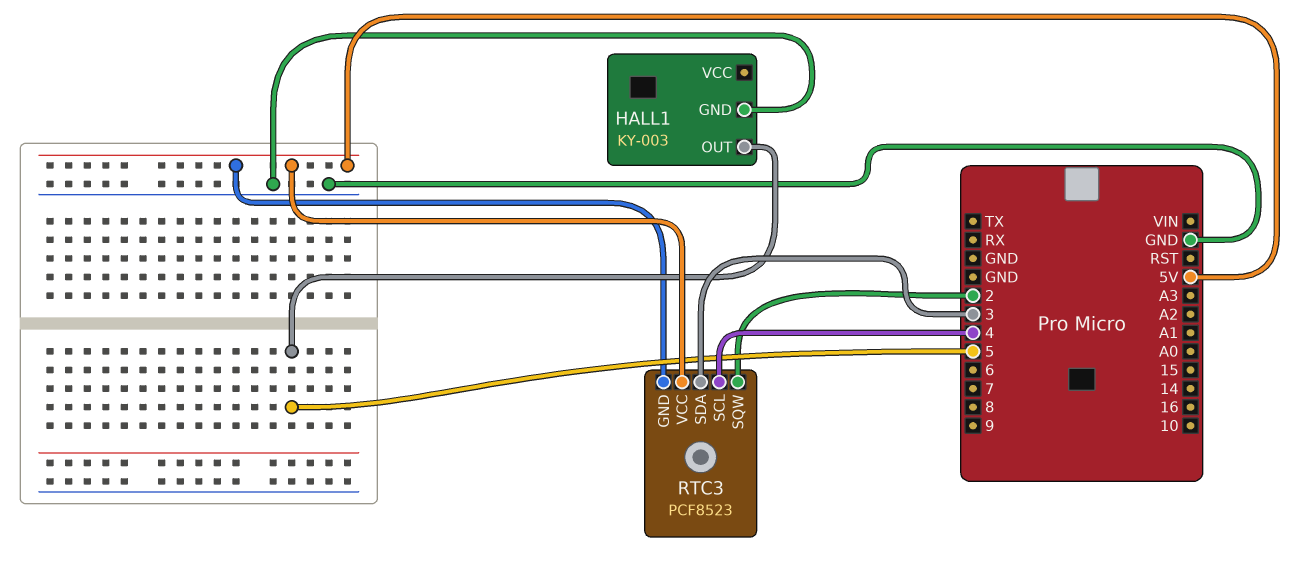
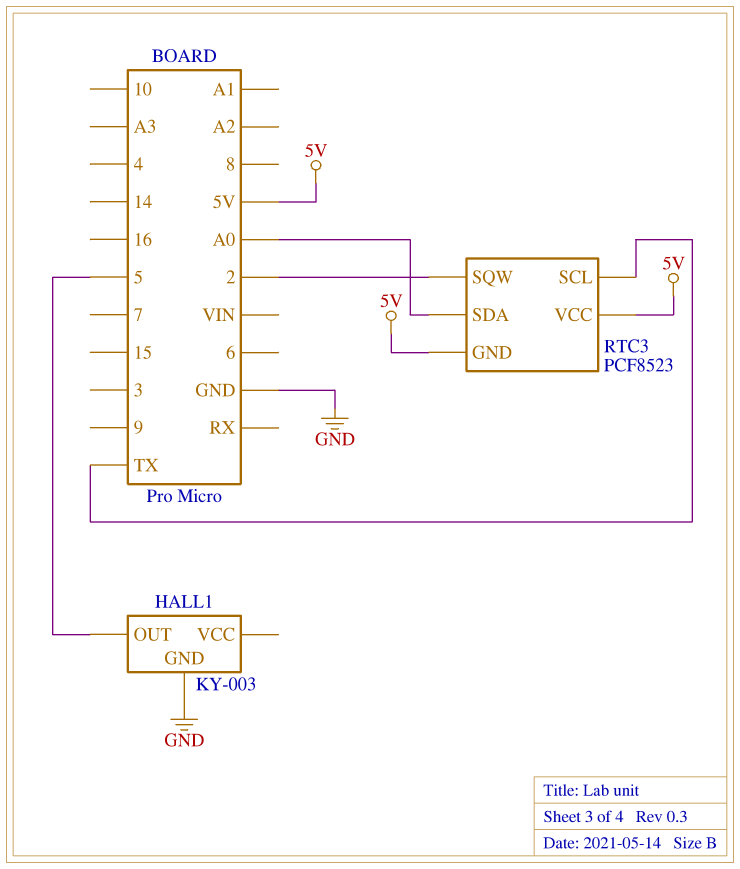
RTC3 pin SCL: 4 -> TX
RTC3 pin SDA: 3 -> A0

